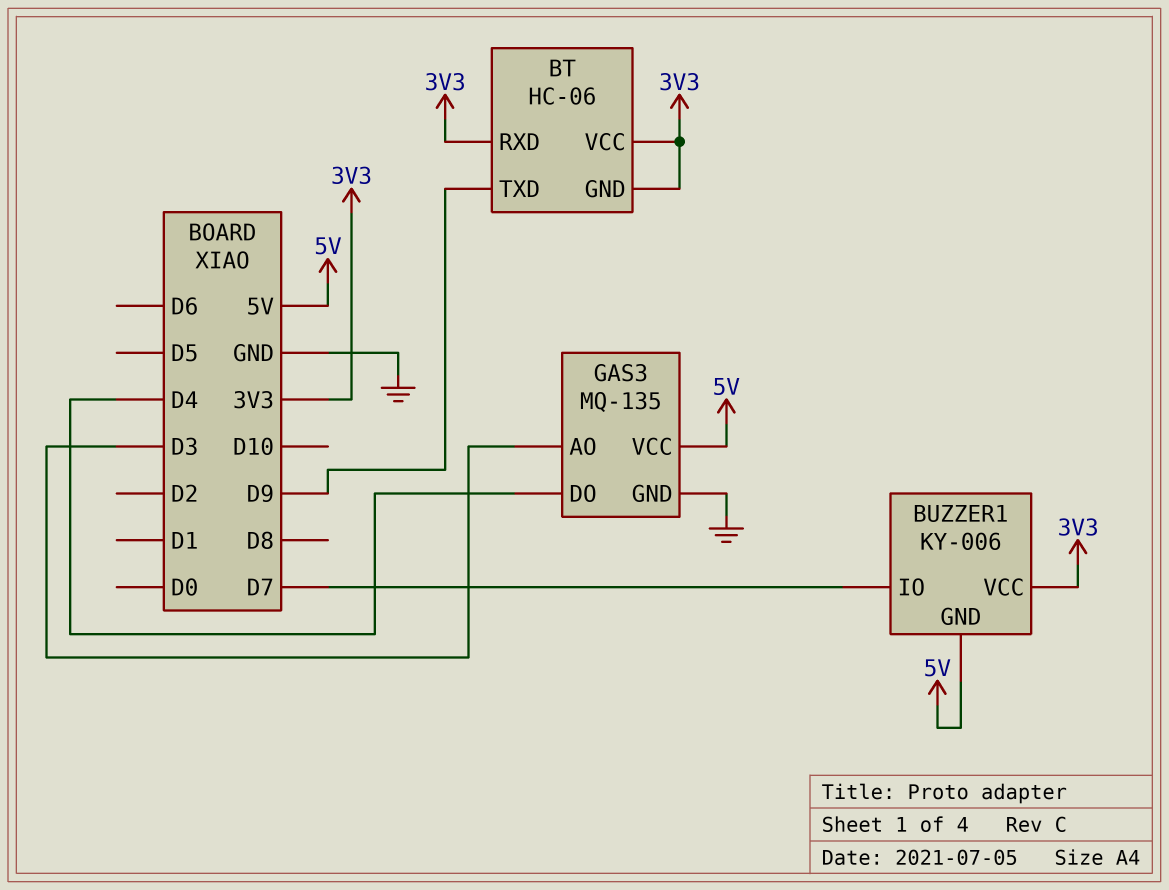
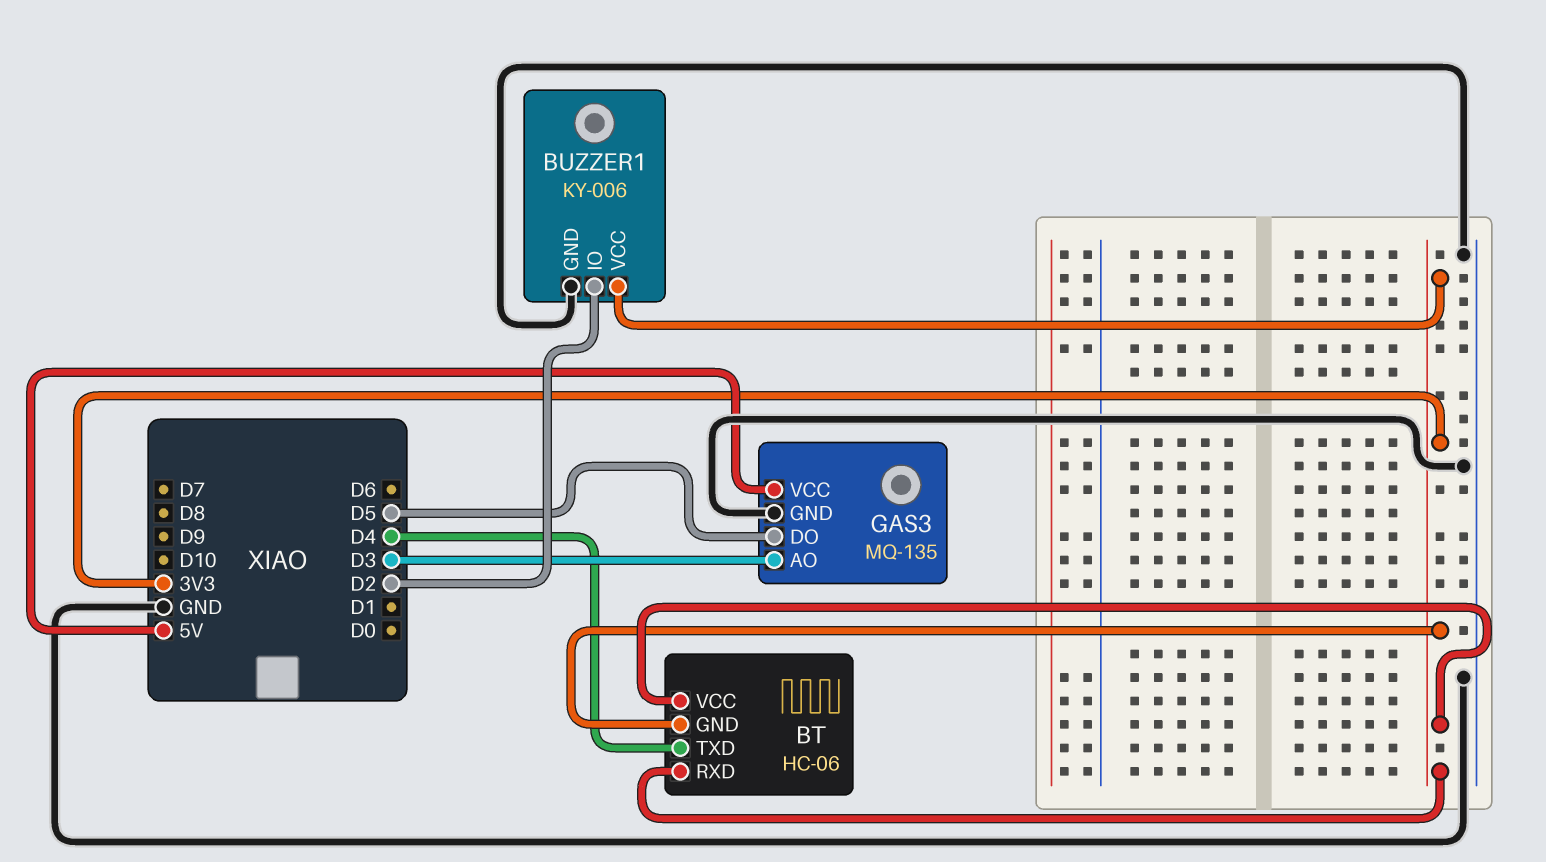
BT pin TXD: D9 -> D4
BUZZER1 pin GND: 5V -> GND
BUZZER1 pin IO: D7 -> D2
GAS3 pin DO: D4 -> D5

